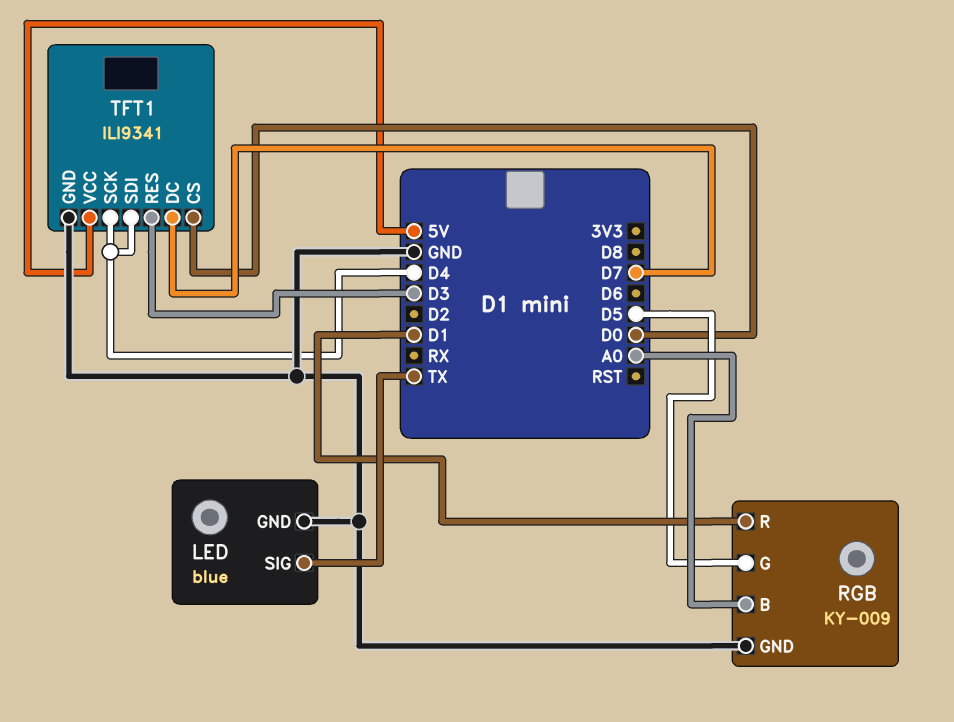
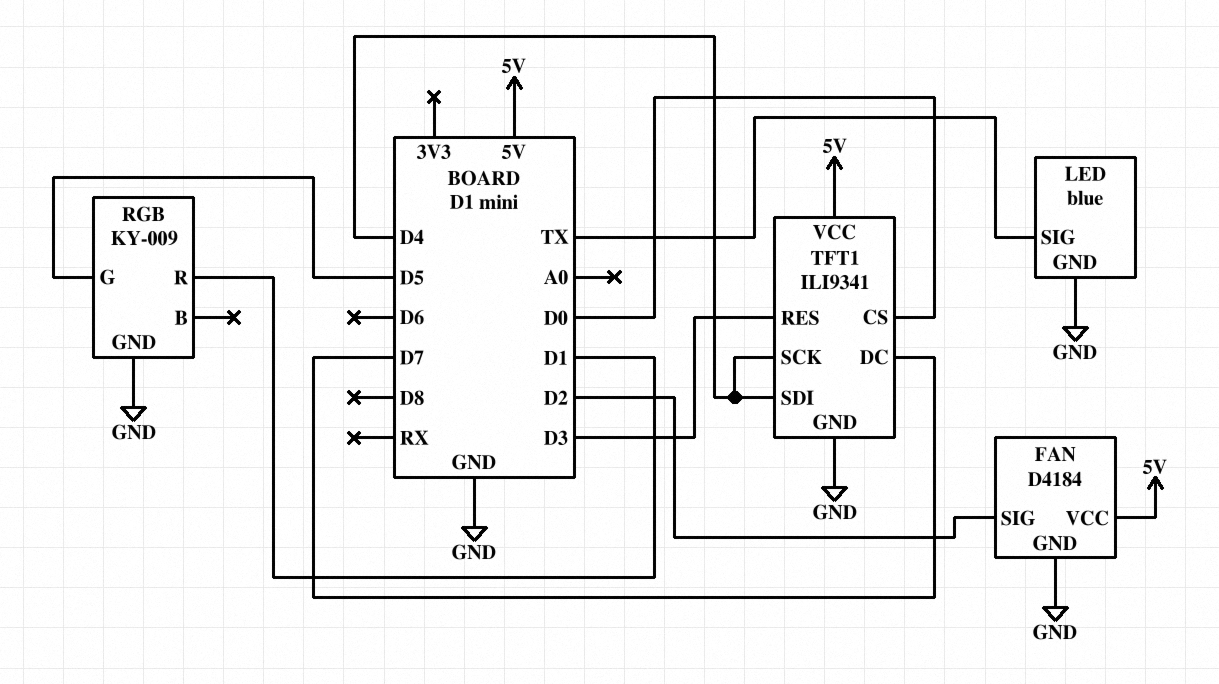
FAN: none -> D4184
FAN pin GND: none -> GND
FAN pin SIG: none -> D2
FAN pin VCC: none -> 5V
RGB pin B: A0 -> none

